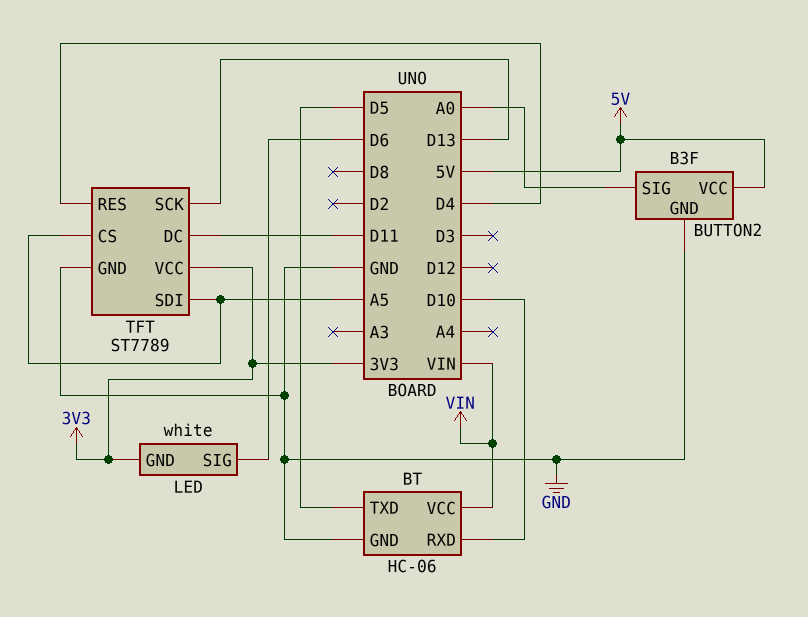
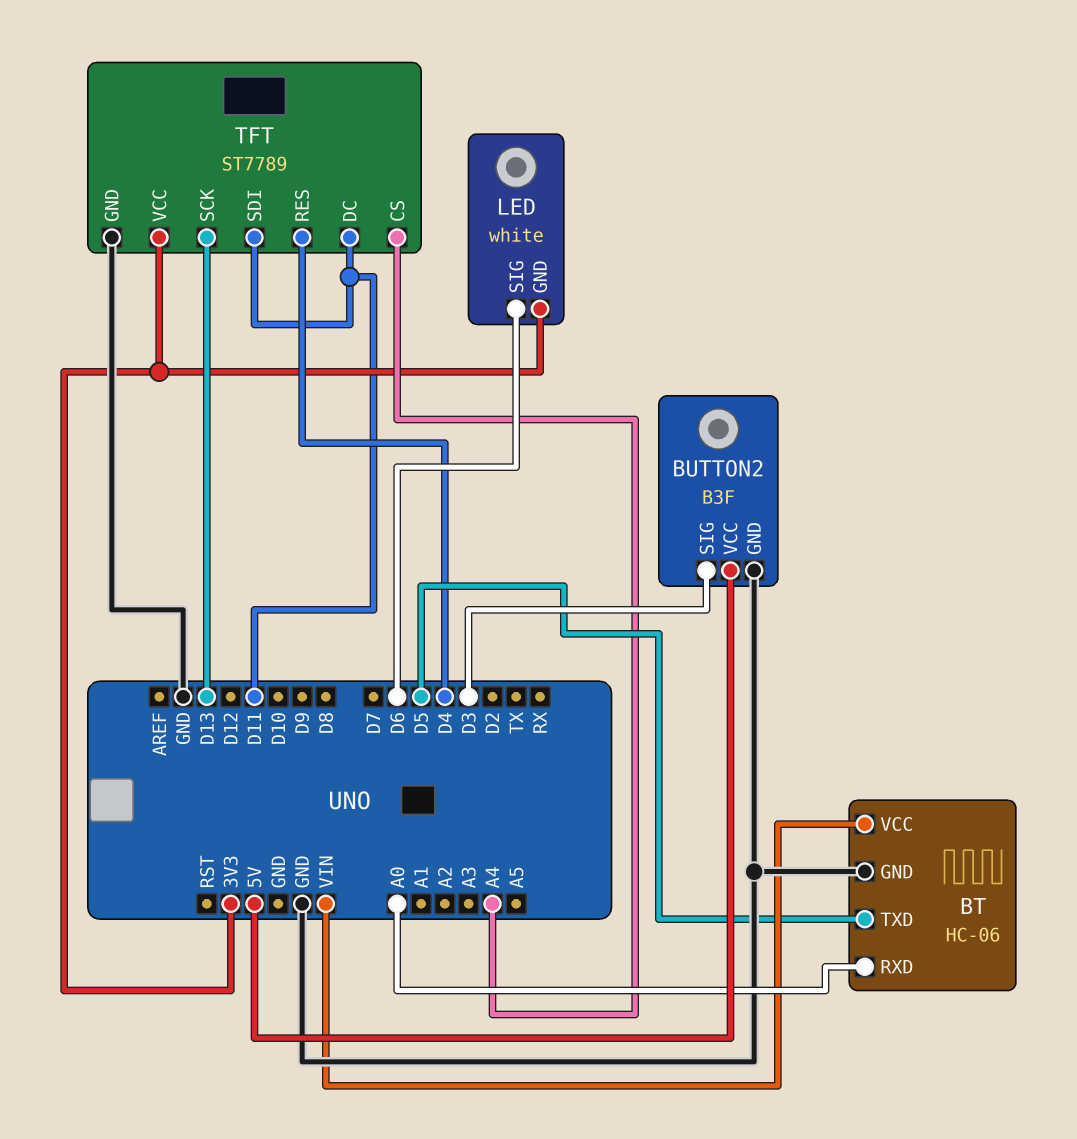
BT pin RXD: D10 -> A0
BUTTON2 pin SIG: A0 -> D3
TFT pin CS: A5 -> A4
TFT pin SDI: A5 -> D11

